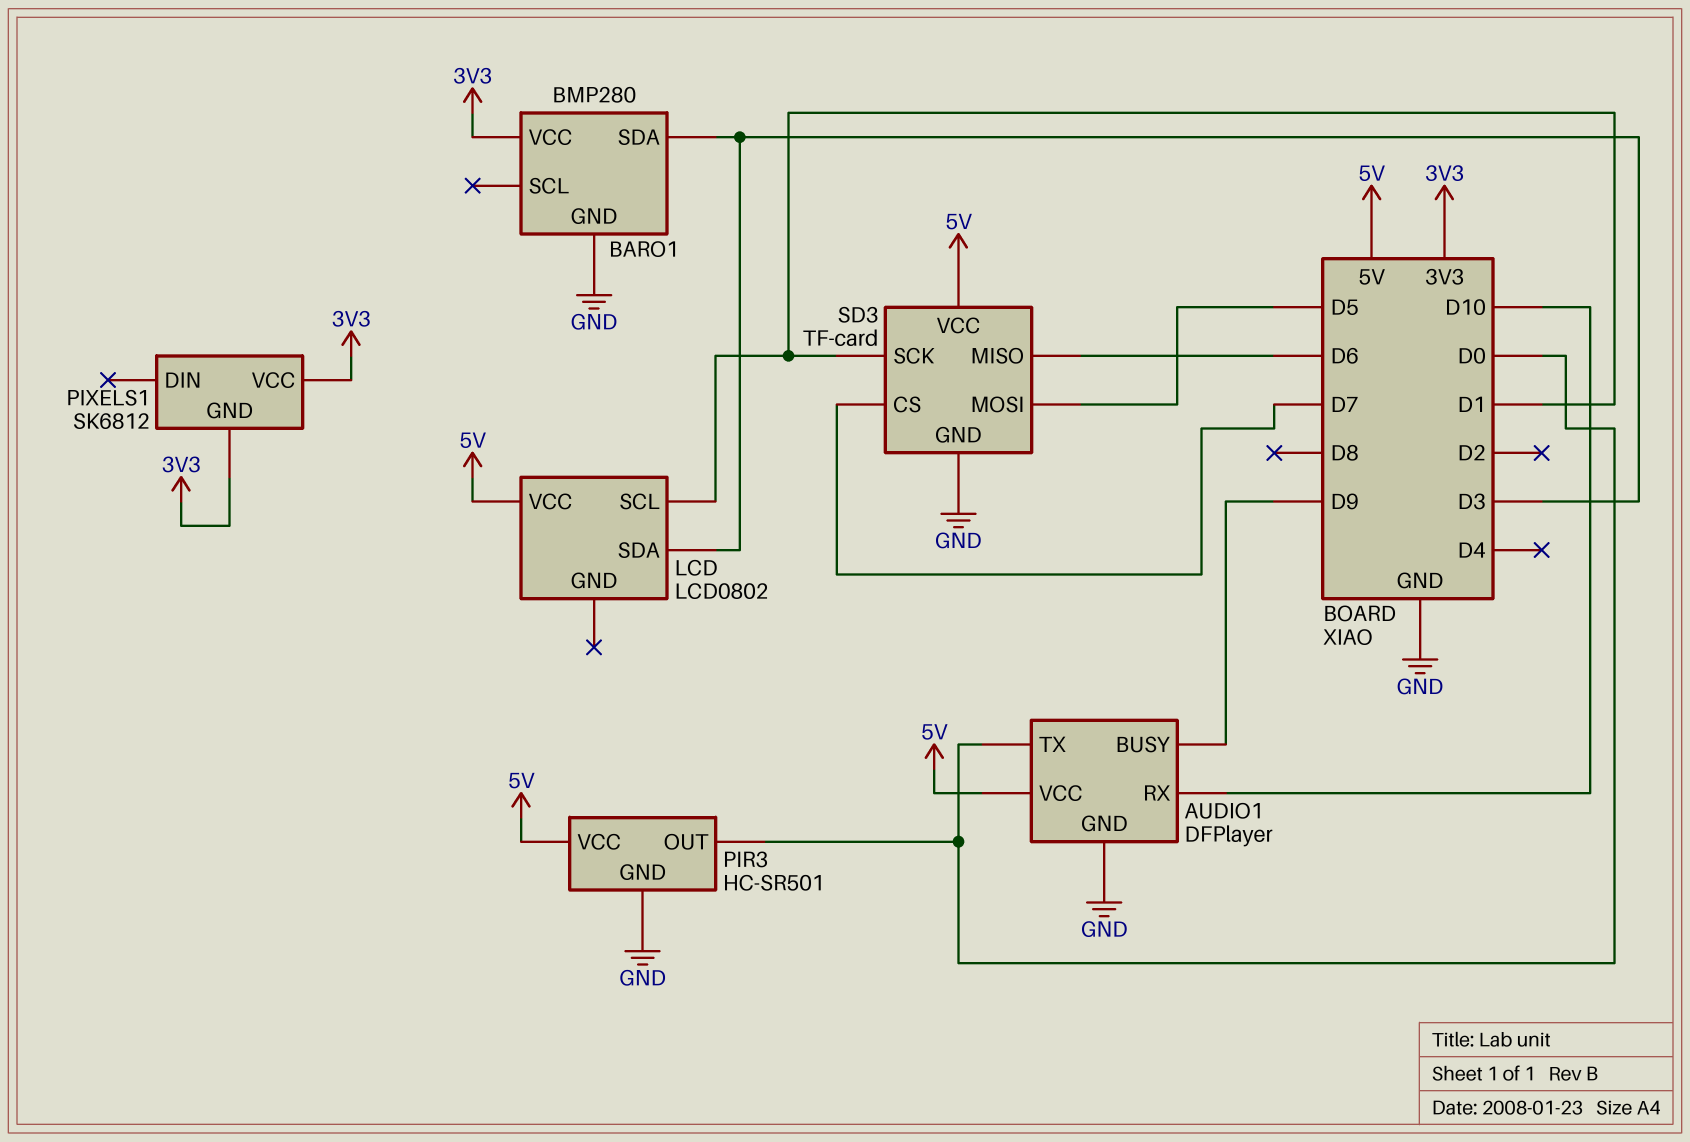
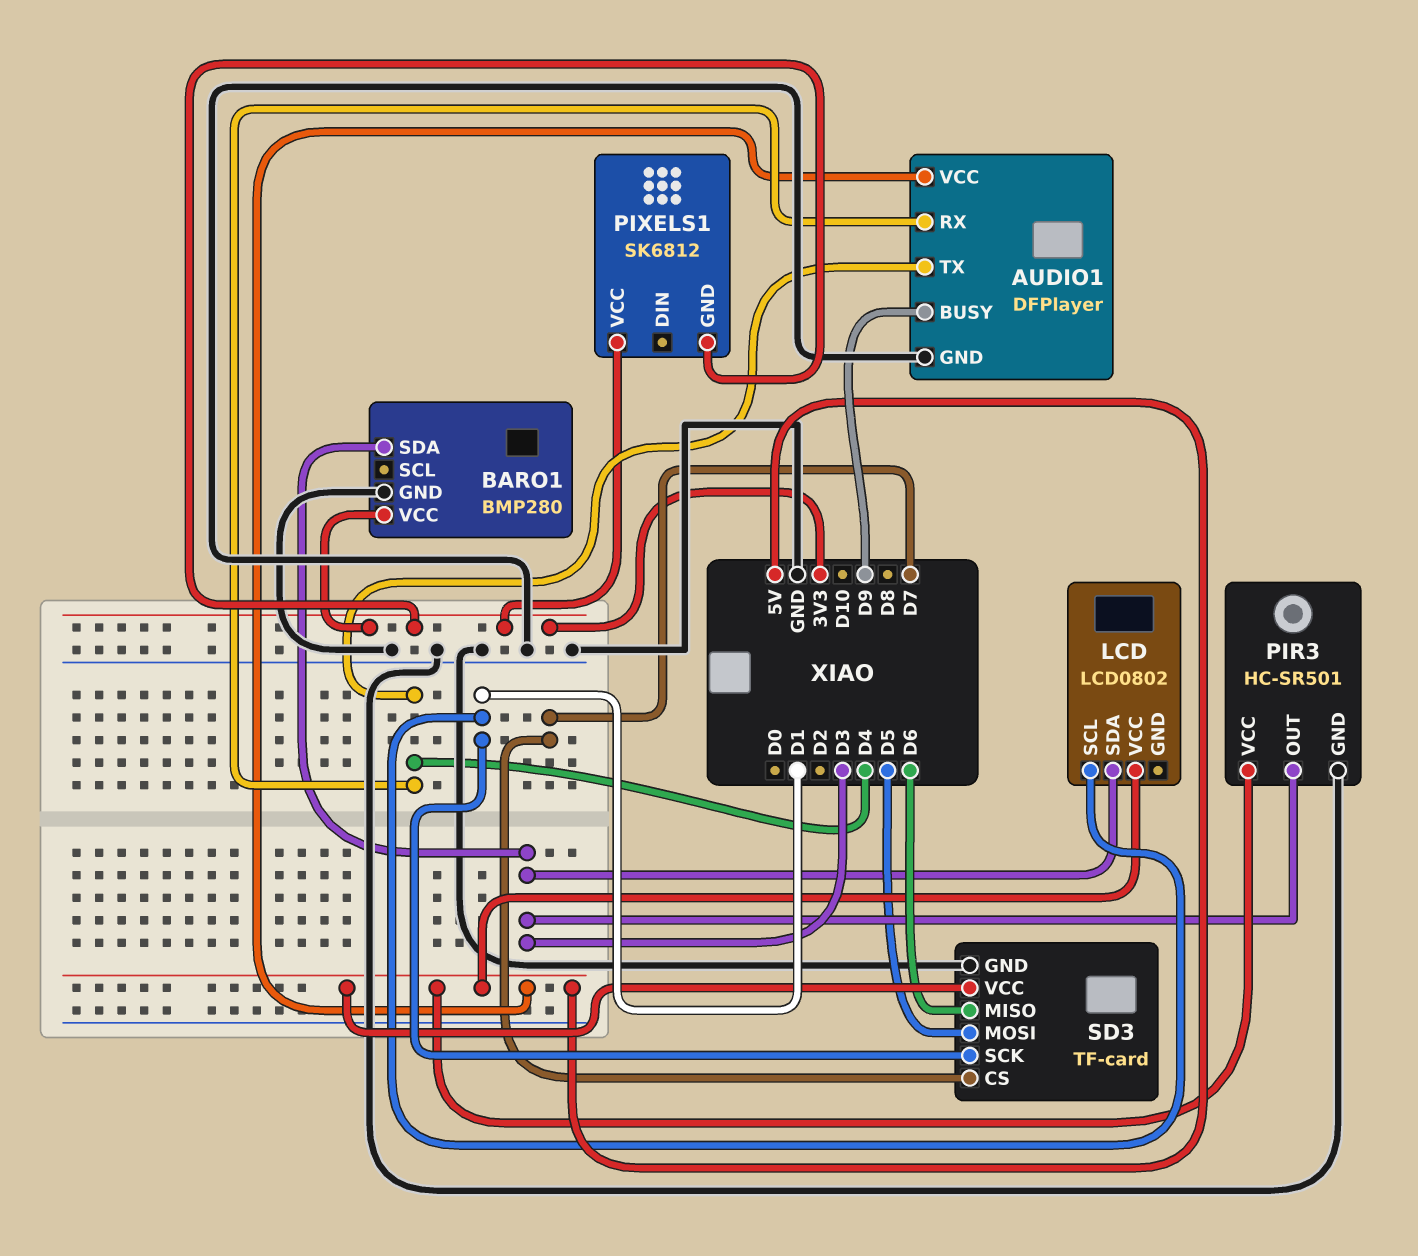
AUDIO1 pin RX: D10 -> D4
AUDIO1 pin TX: D0 -> D4
PIR3 pin OUT: D0 -> D3

